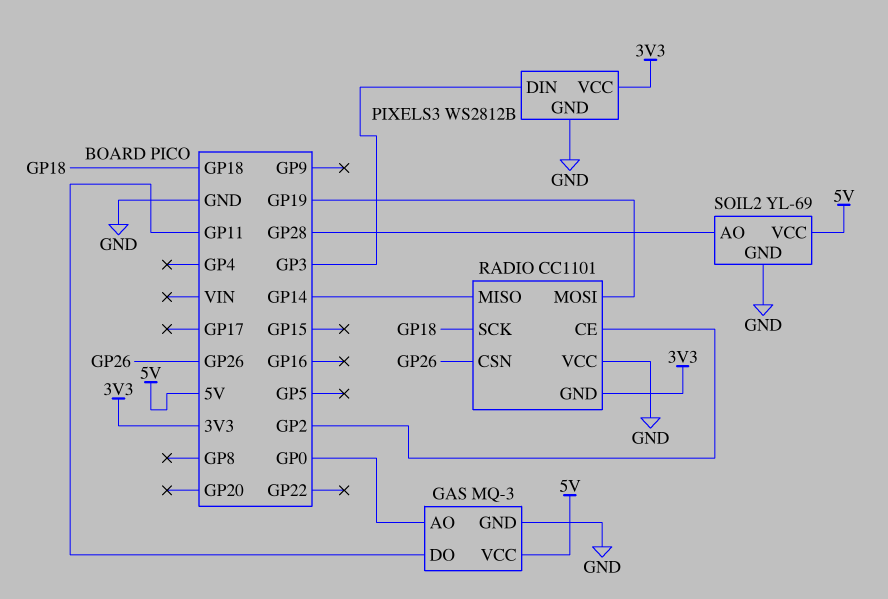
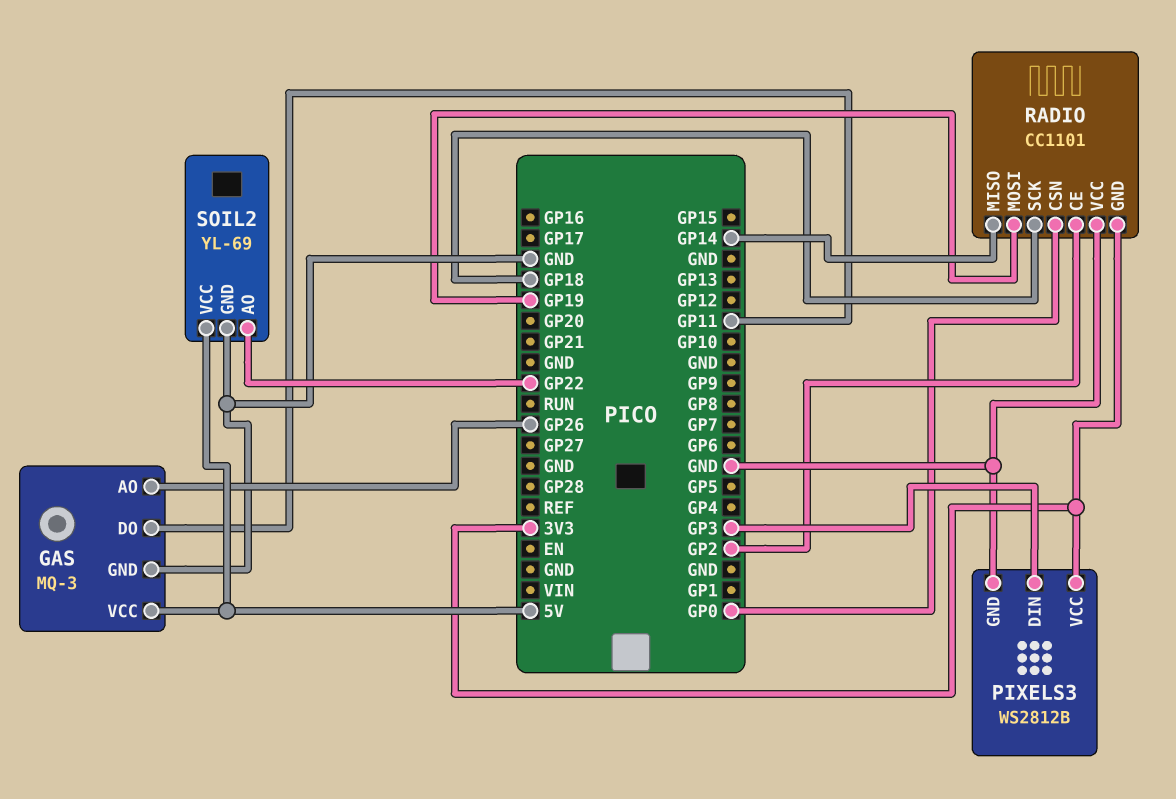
GAS pin AO: GP0 -> GP26
RADIO pin CSN: GP26 -> GP0
SOIL2 pin AO: GP28 -> GP22

